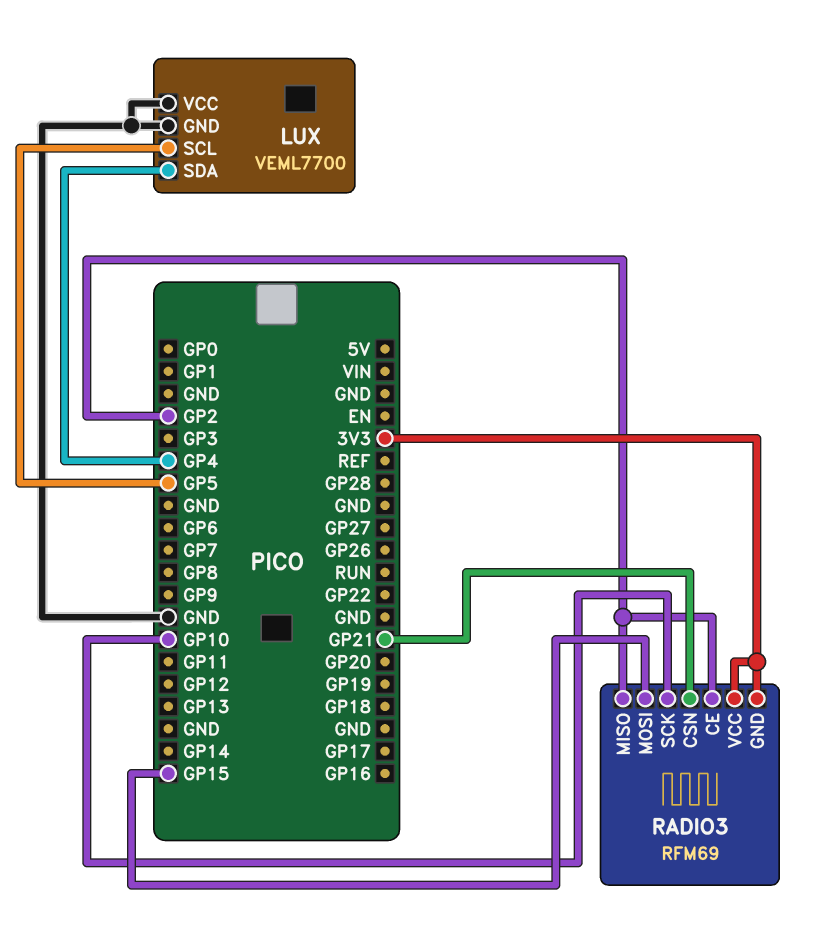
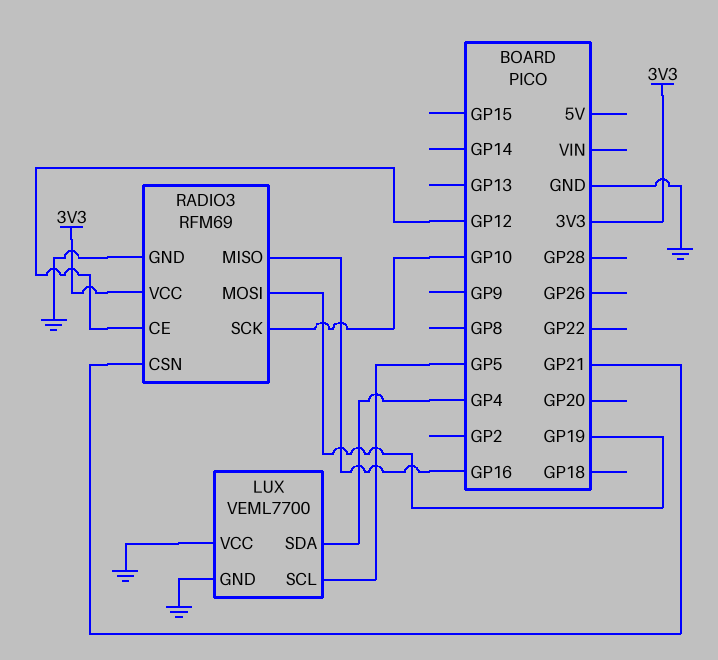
RADIO3 pin CE: GP2 -> GP12
RADIO3 pin GND: 3V3 -> GND
RADIO3 pin MISO: GP2 -> GP16
RADIO3 pin MOSI: GP15 -> GP19

